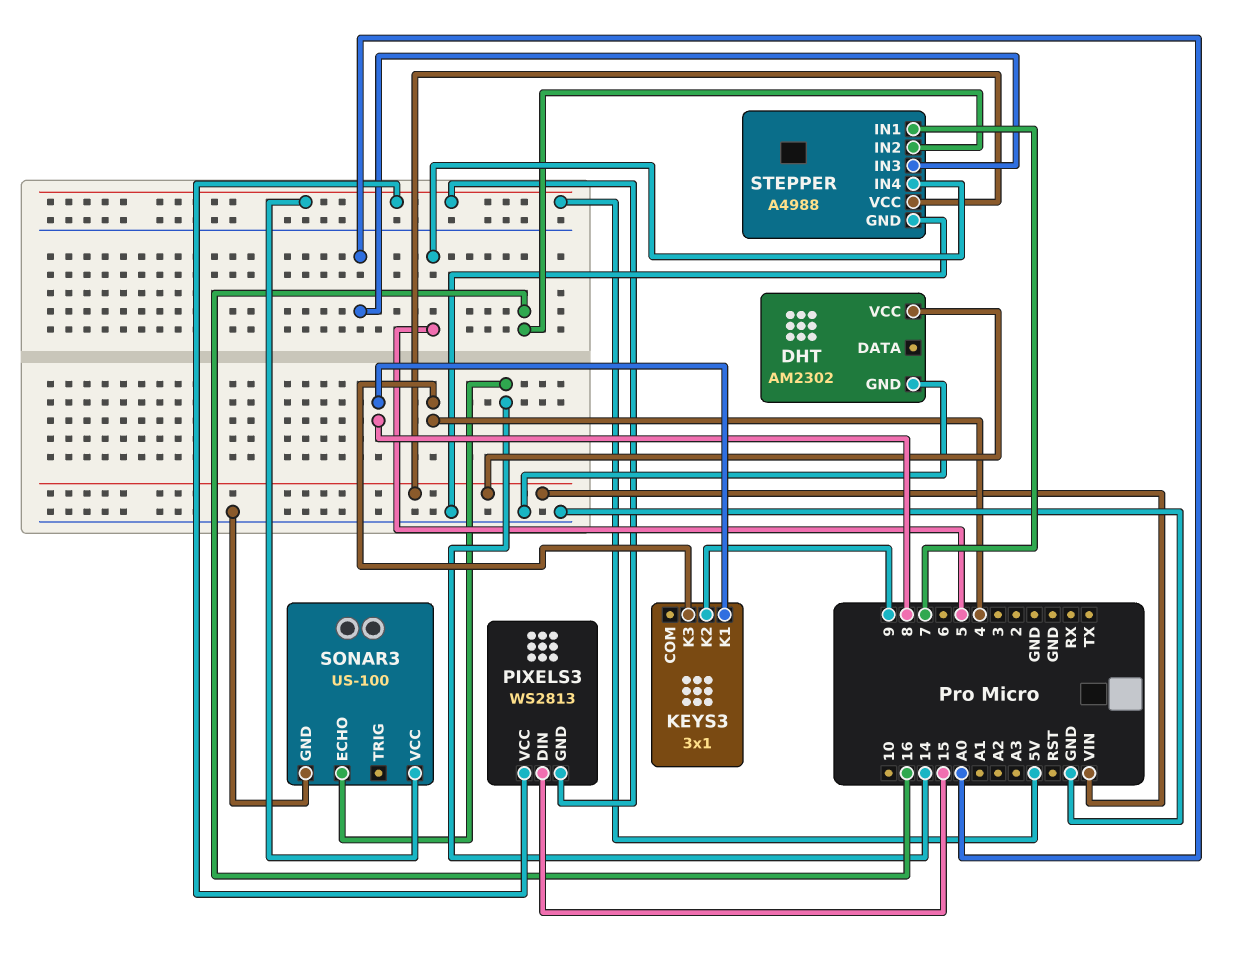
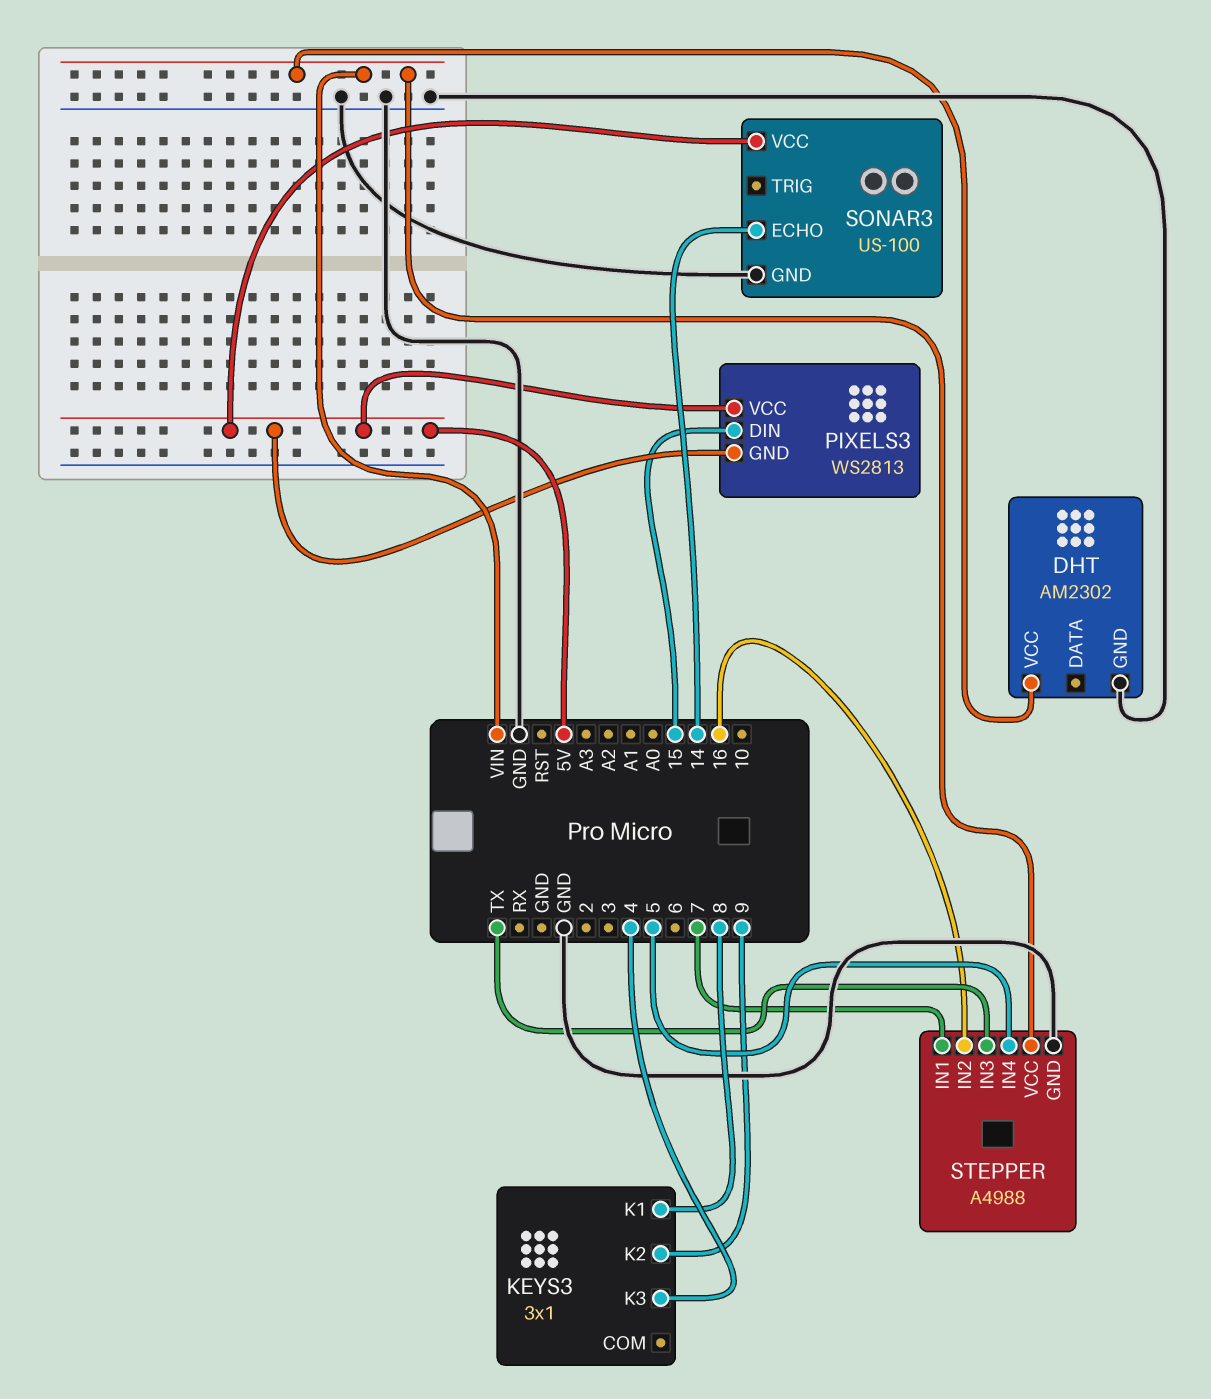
STEPPER pin IN3: A0 -> TX

